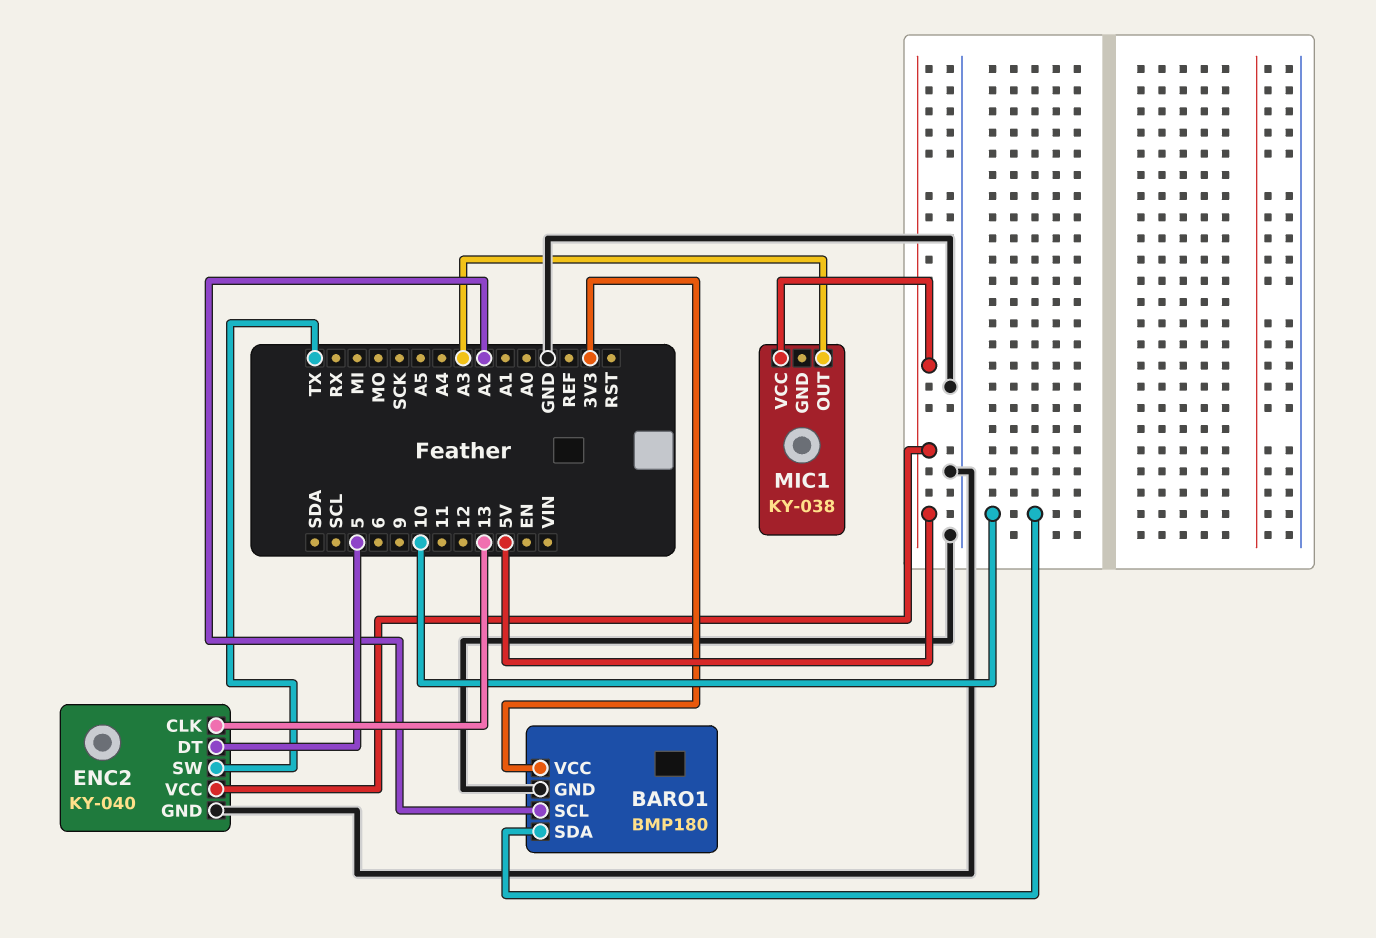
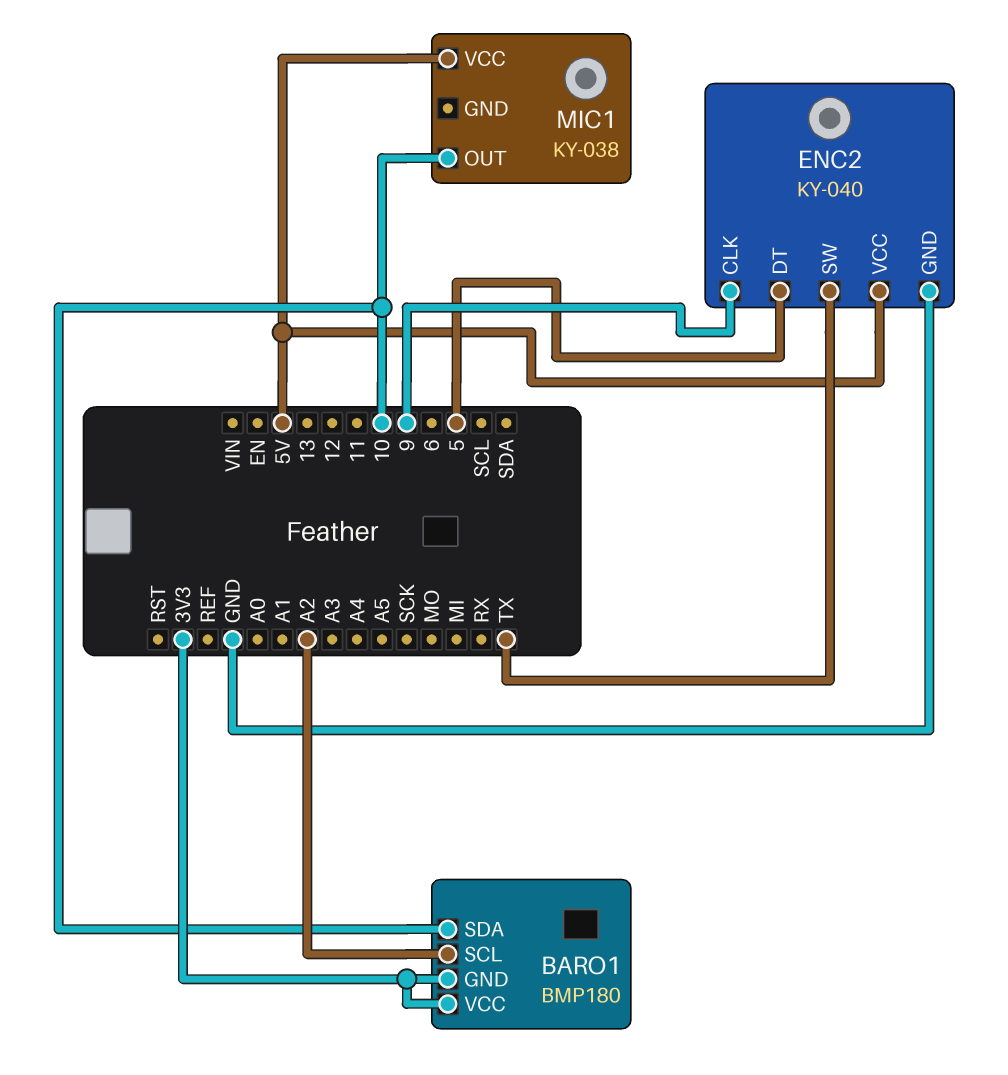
BARO1 pin GND: GND -> 3V3
ENC2 pin CLK: 13 -> 9
MIC1 pin OUT: A3 -> 10

